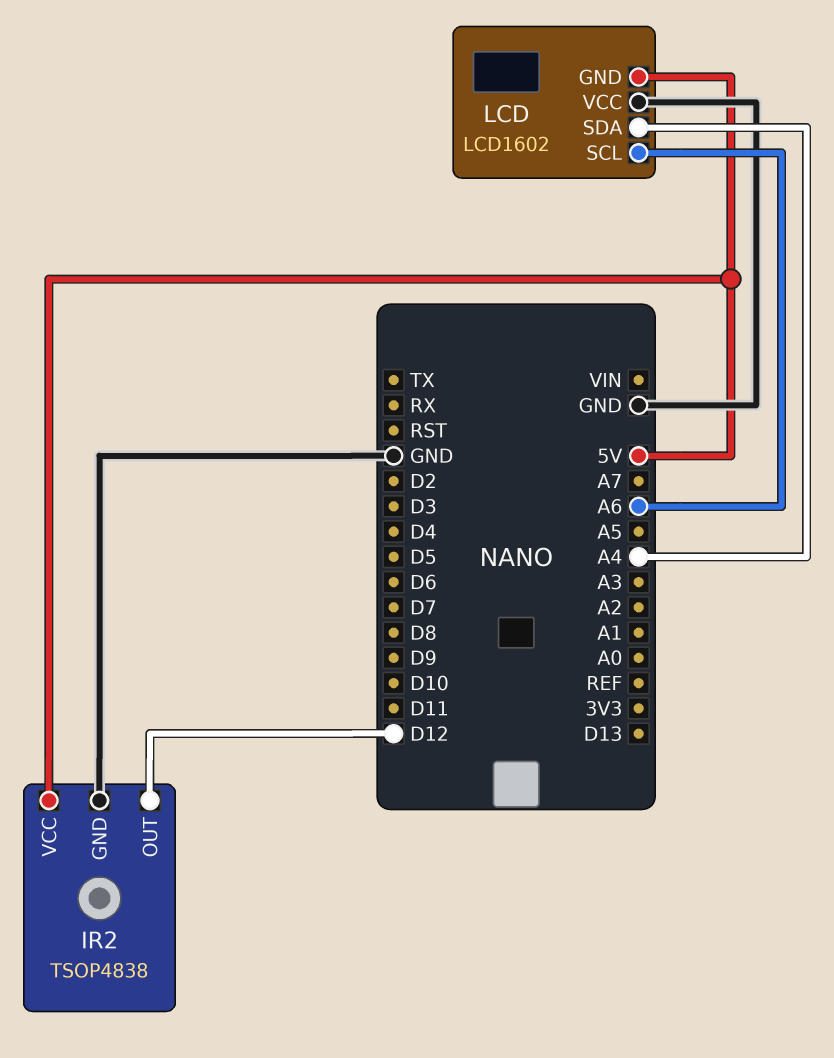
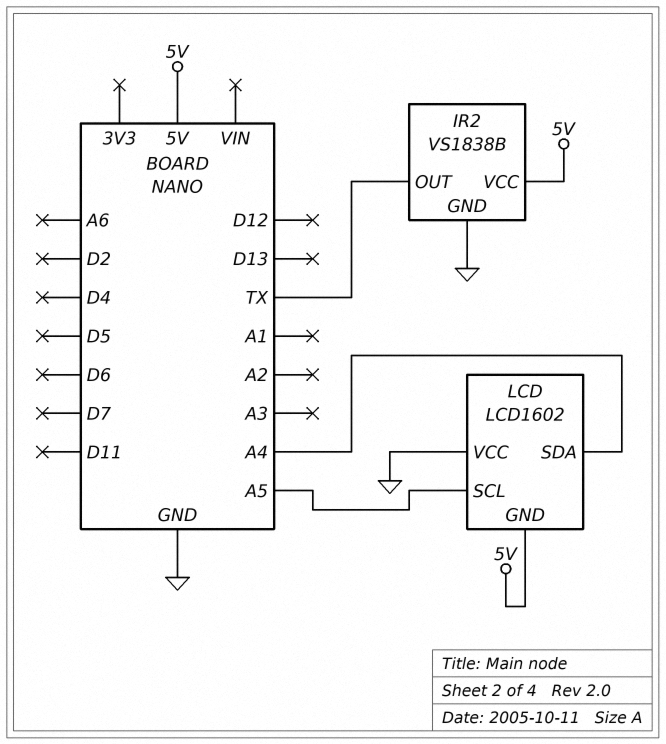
IR2: TSOP4838 -> VS1838B
IR2 pin OUT: D12 -> TX
LCD pin SCL: A6 -> A5

